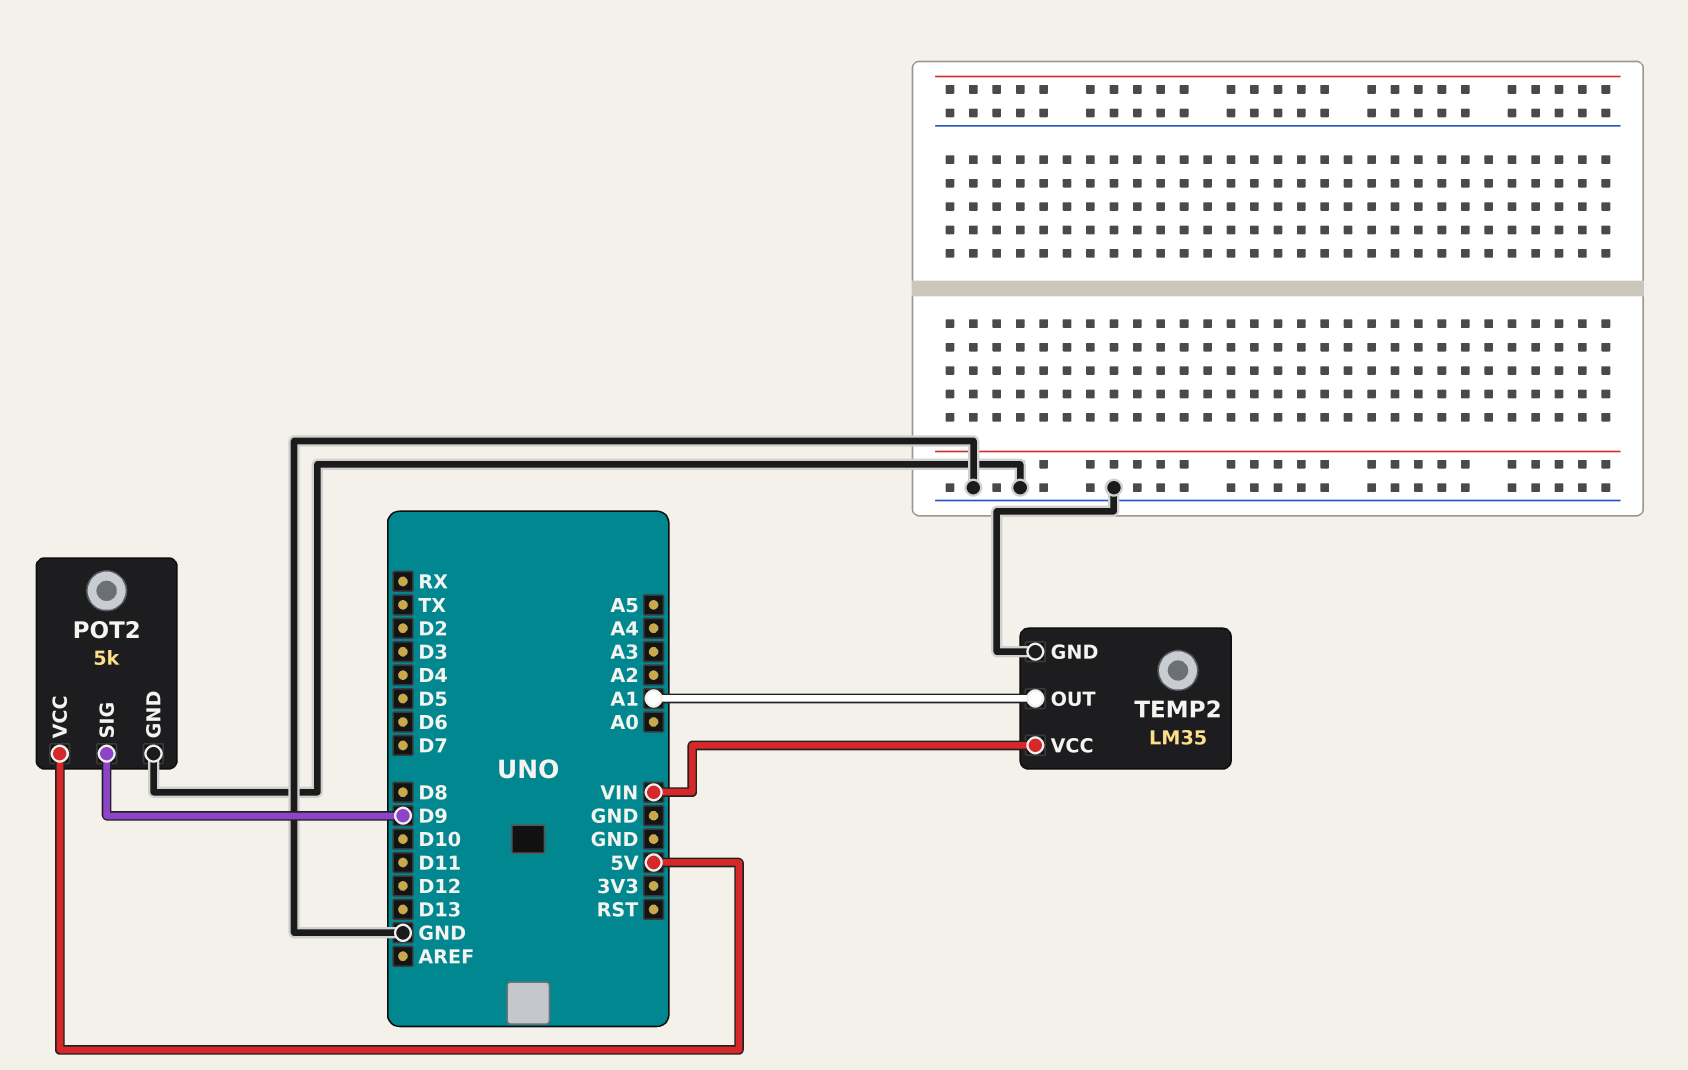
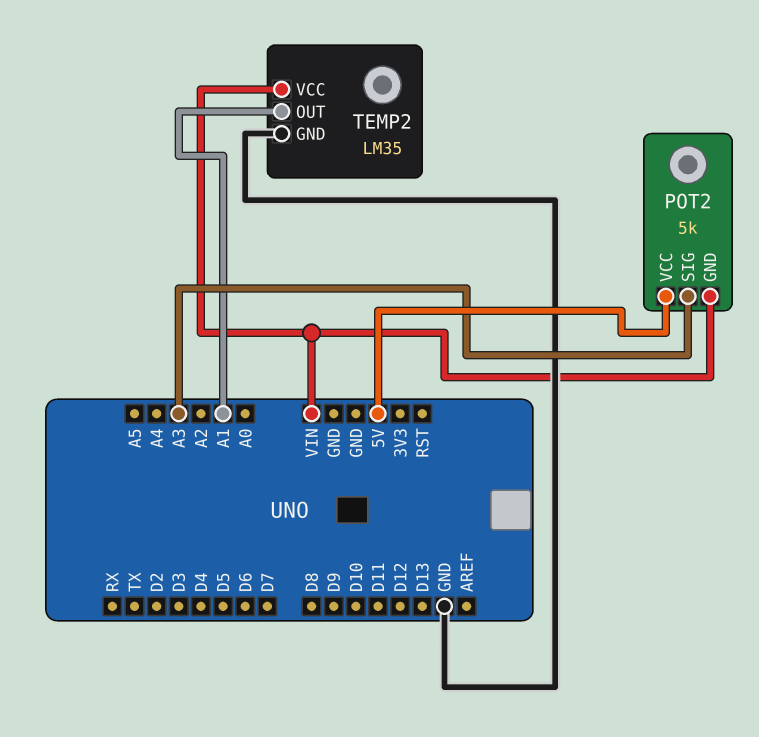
POT2 pin GND: GND -> VIN
POT2 pin SIG: D9 -> A3

